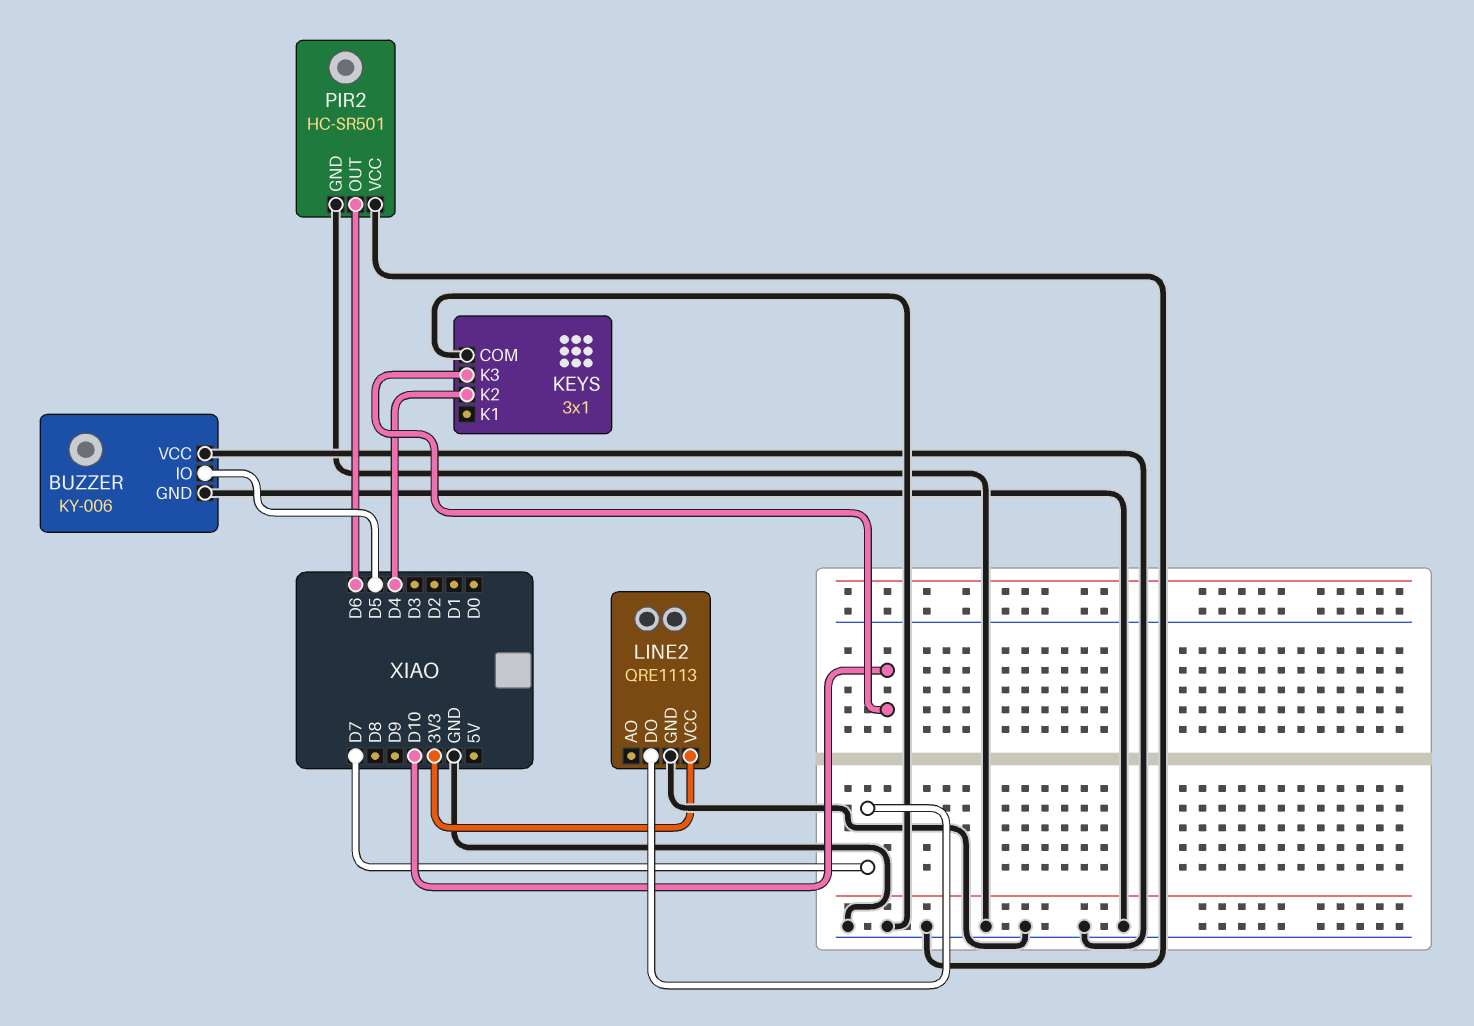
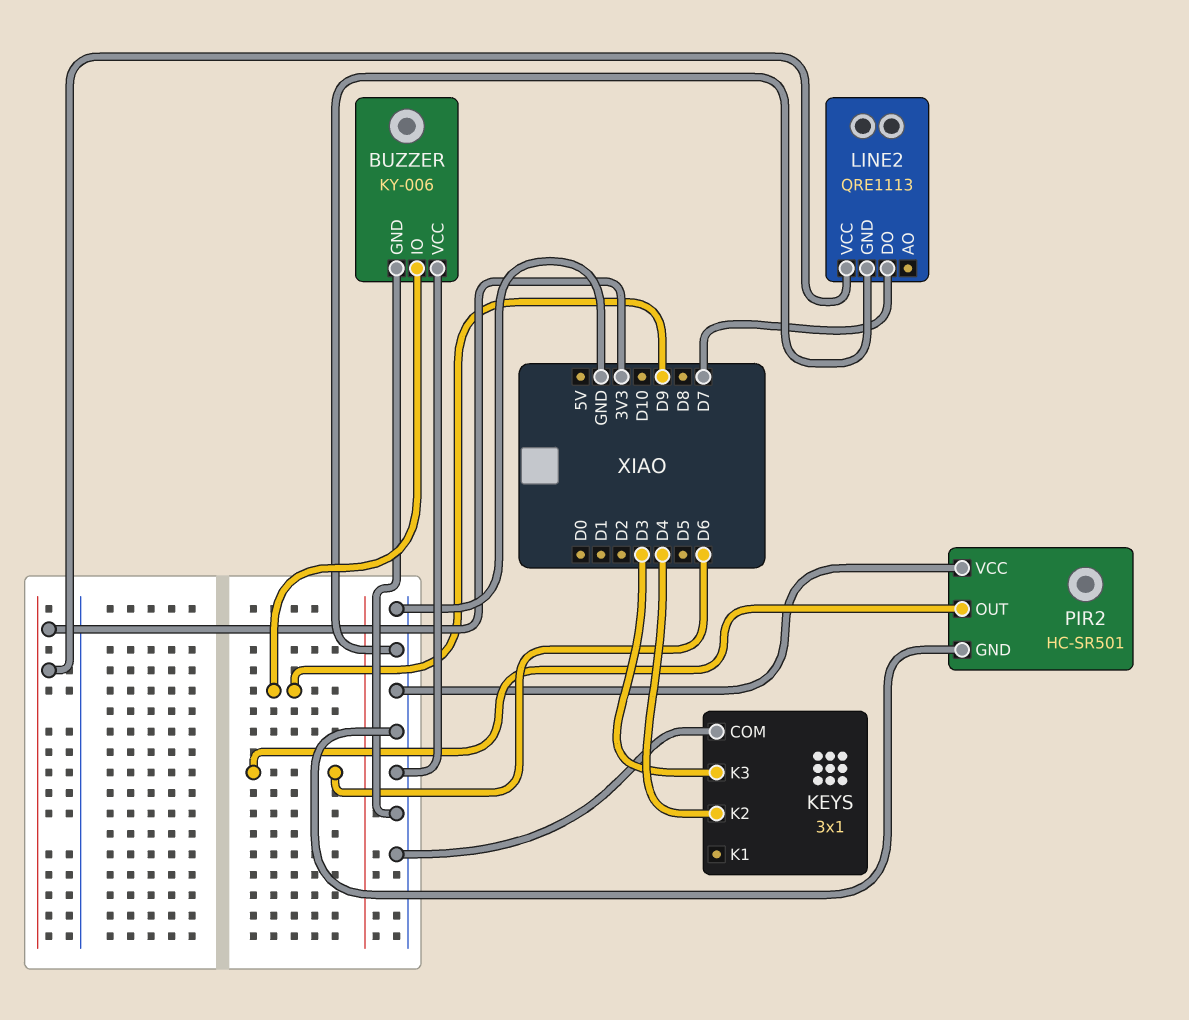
BUZZER pin IO: D5 -> D9
KEYS pin K3: D10 -> D3

